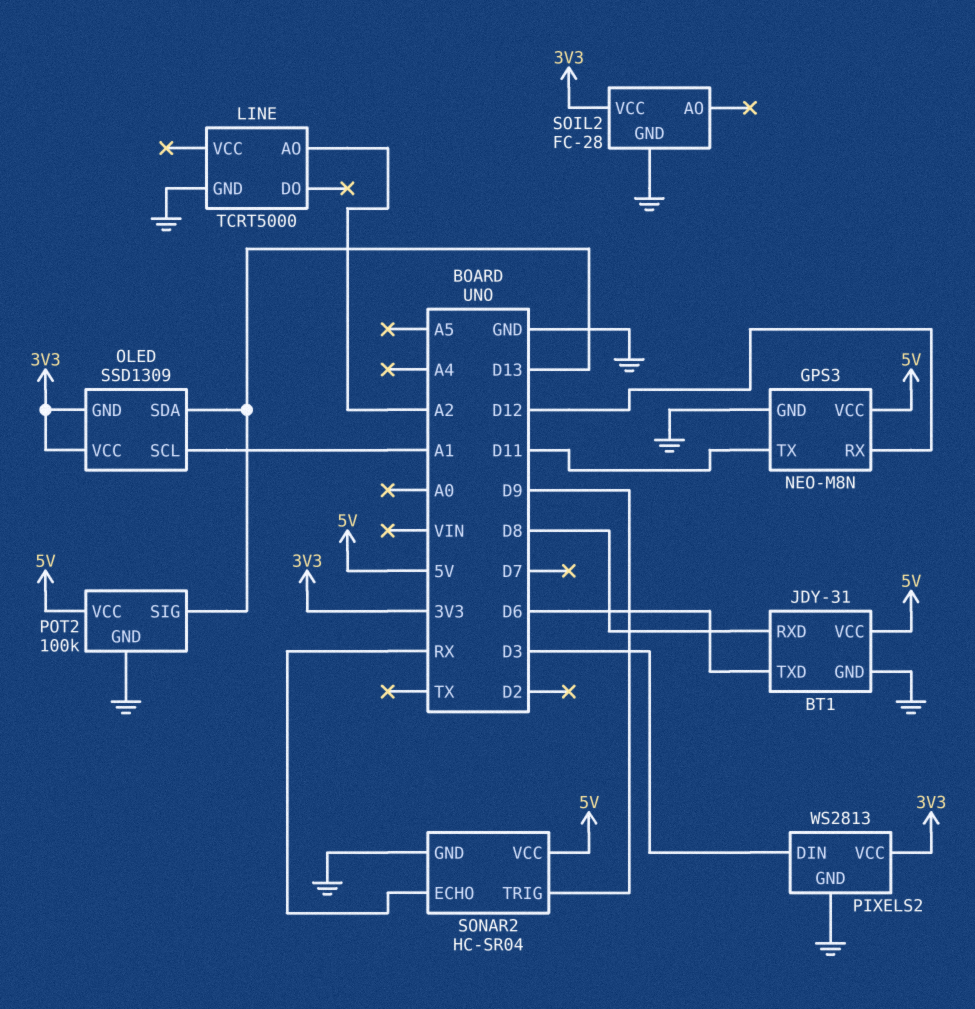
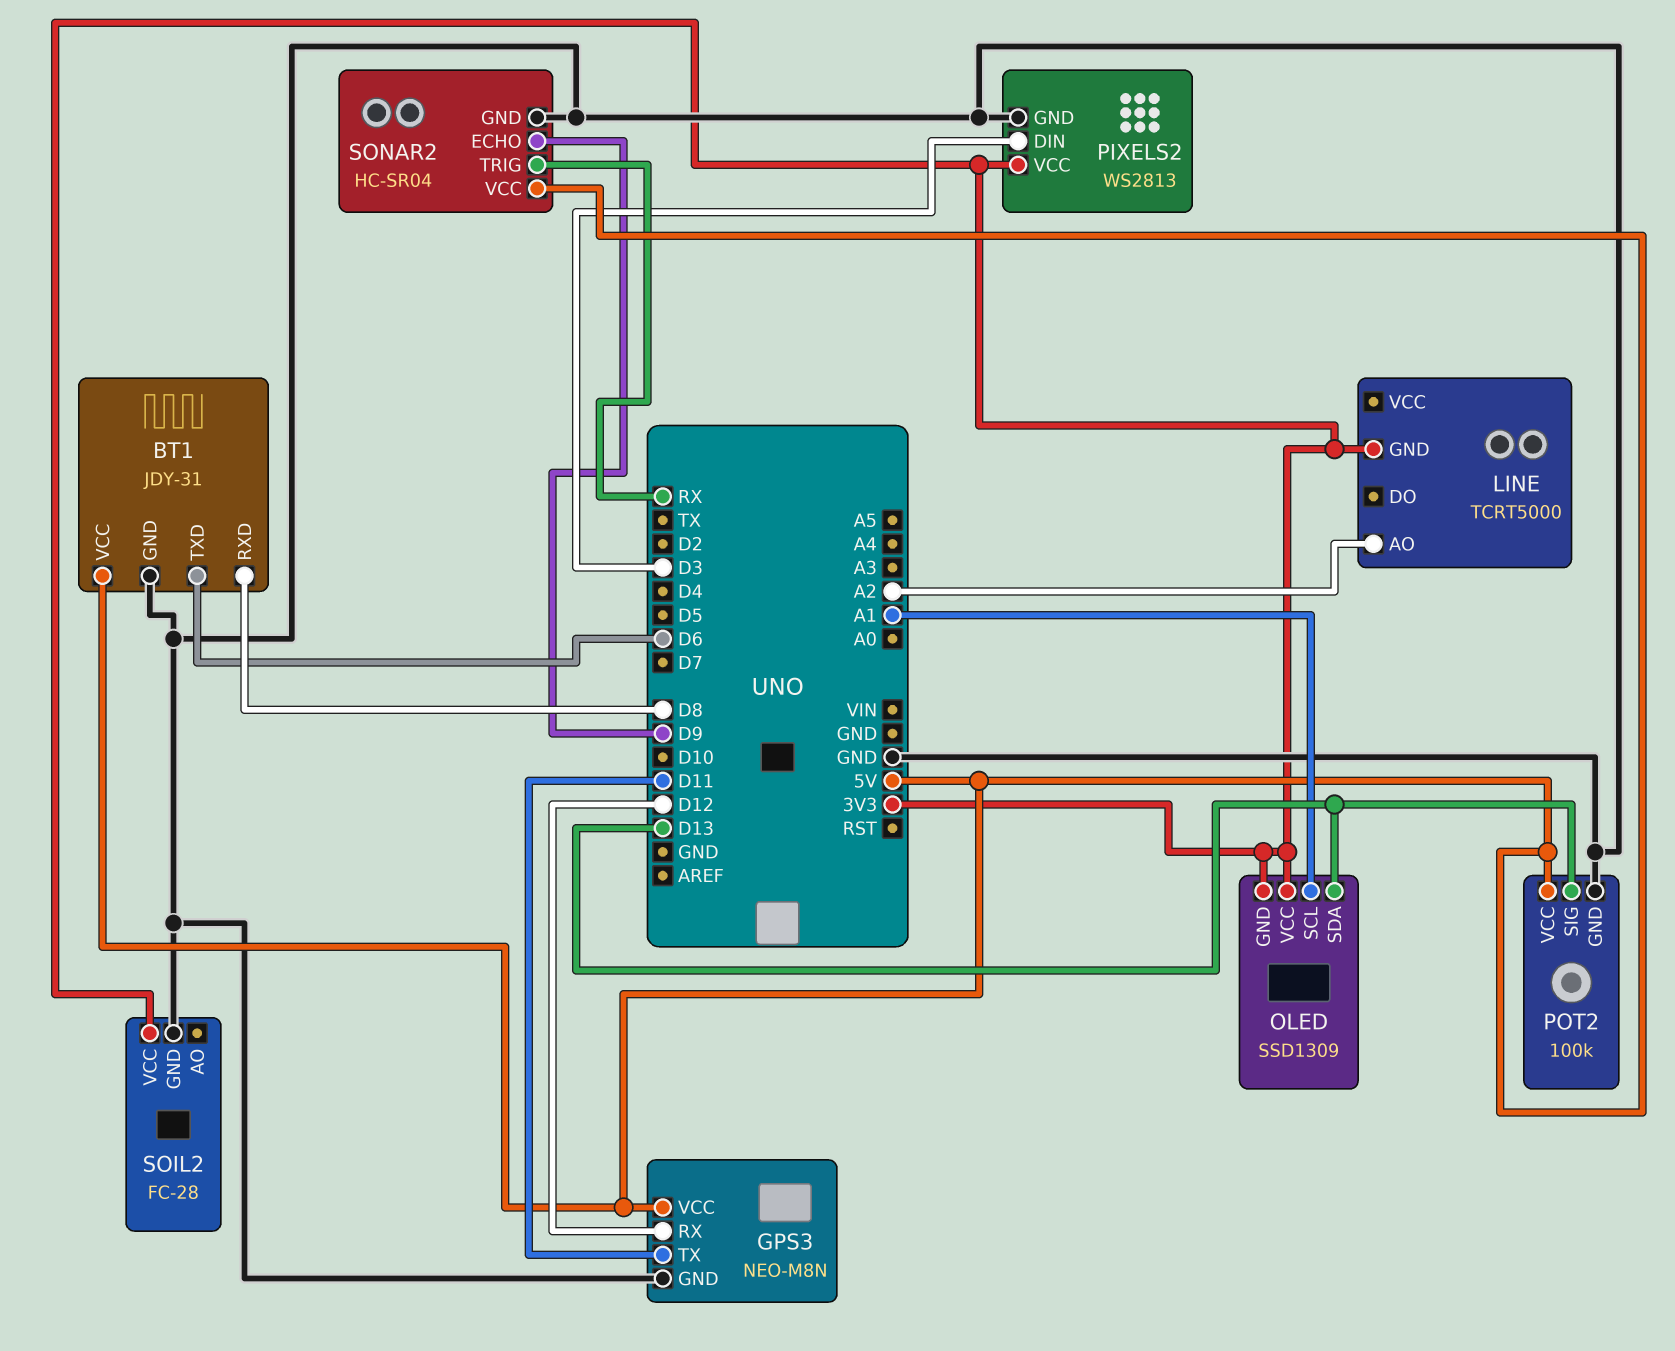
LINE pin GND: GND -> 3V3
SONAR2 pin ECHO: RX -> D9
SONAR2 pin TRIG: D9 -> RX

